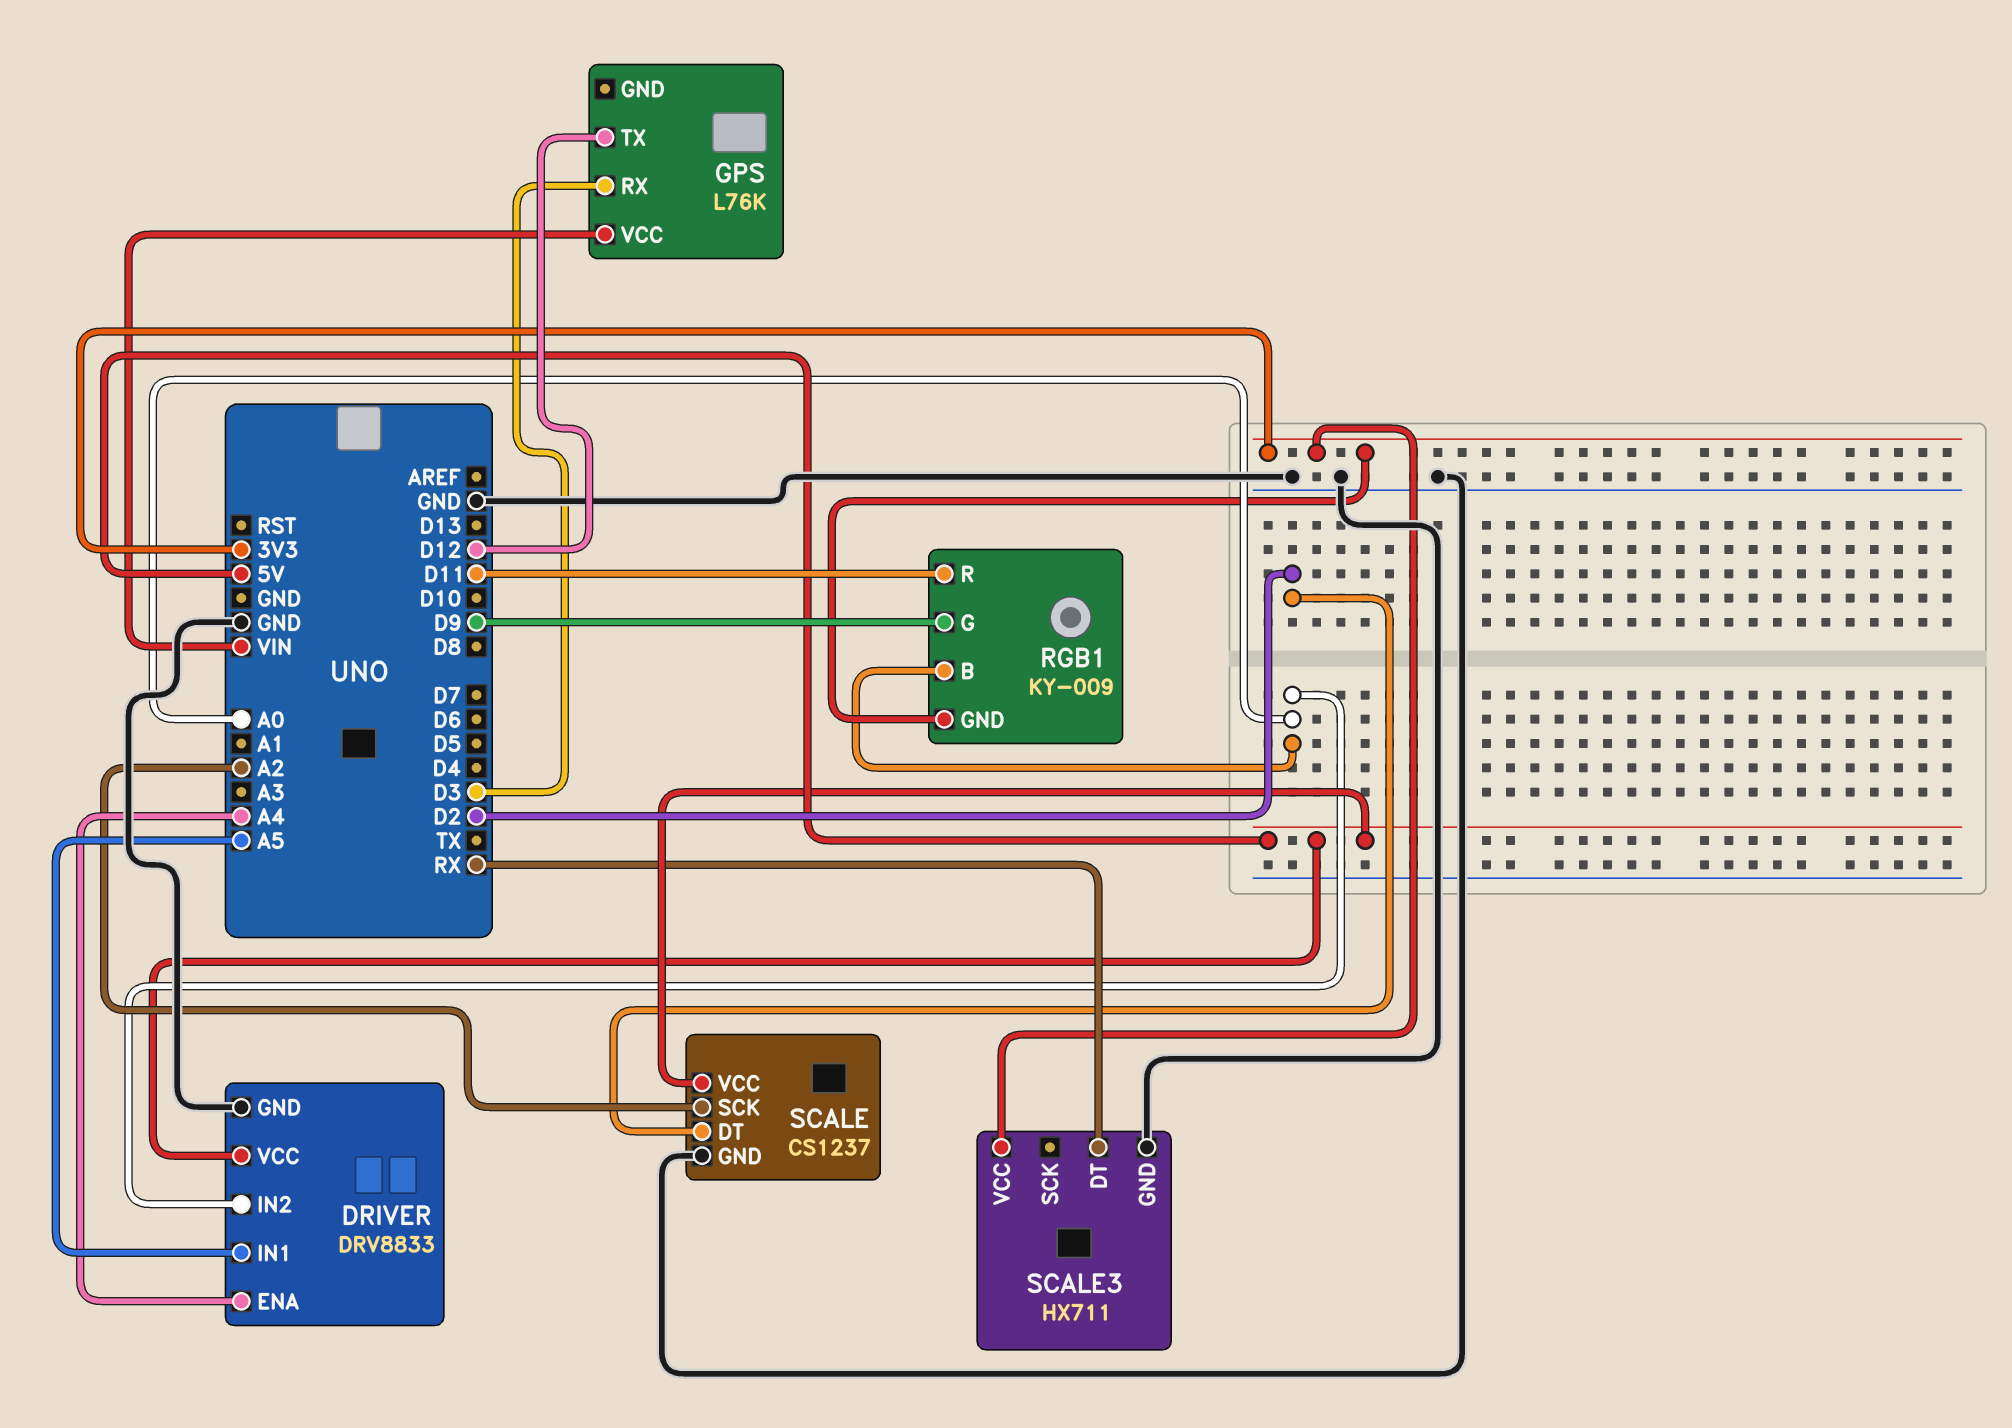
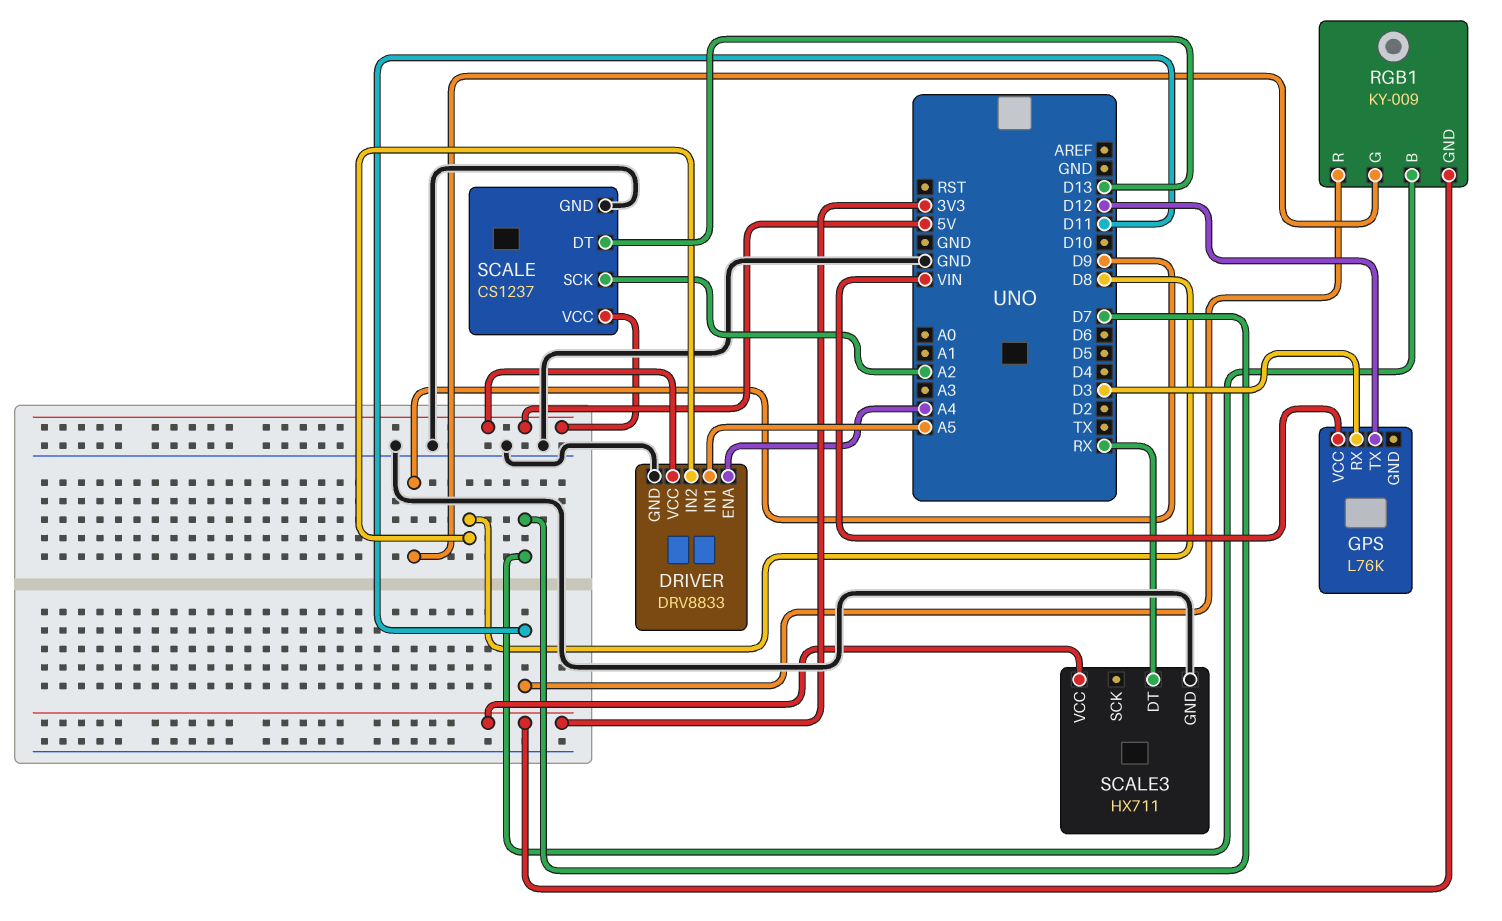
DRIVER pin IN2: A0 -> D8
RGB1 pin B: A0 -> D7
SCALE pin DT: D2 -> D13

